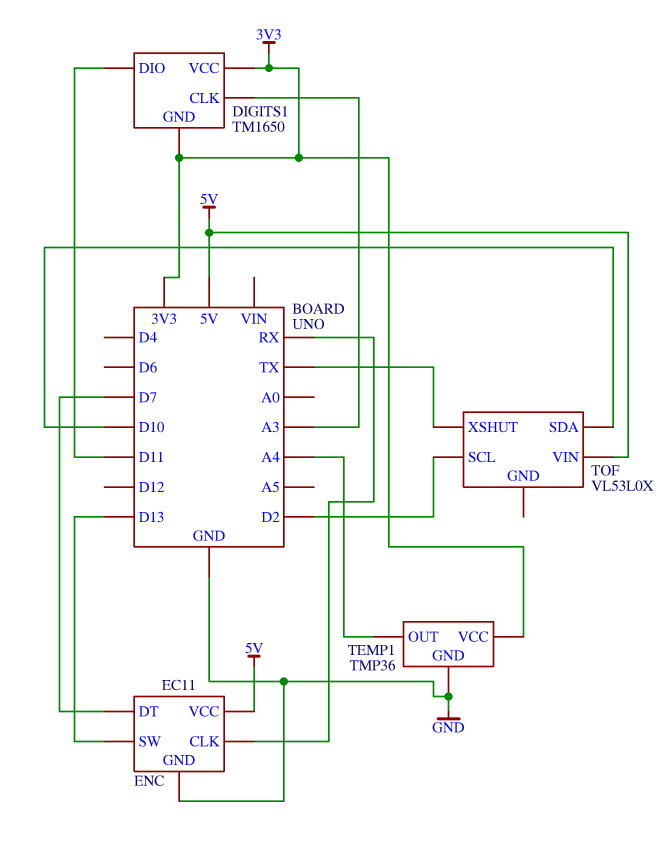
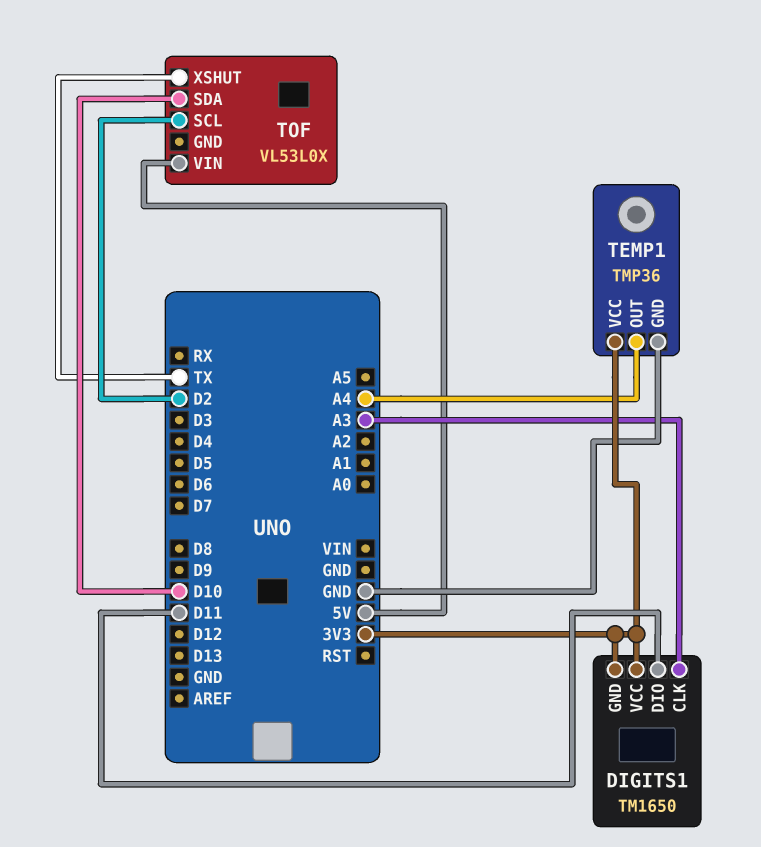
ENC: EC11 -> none
ENC pin CLK: RX -> none
ENC pin DT: D7 -> none
ENC pin GND: GND -> none
ENC pin SW: D13 -> none
ENC pin VCC: 5V -> none

